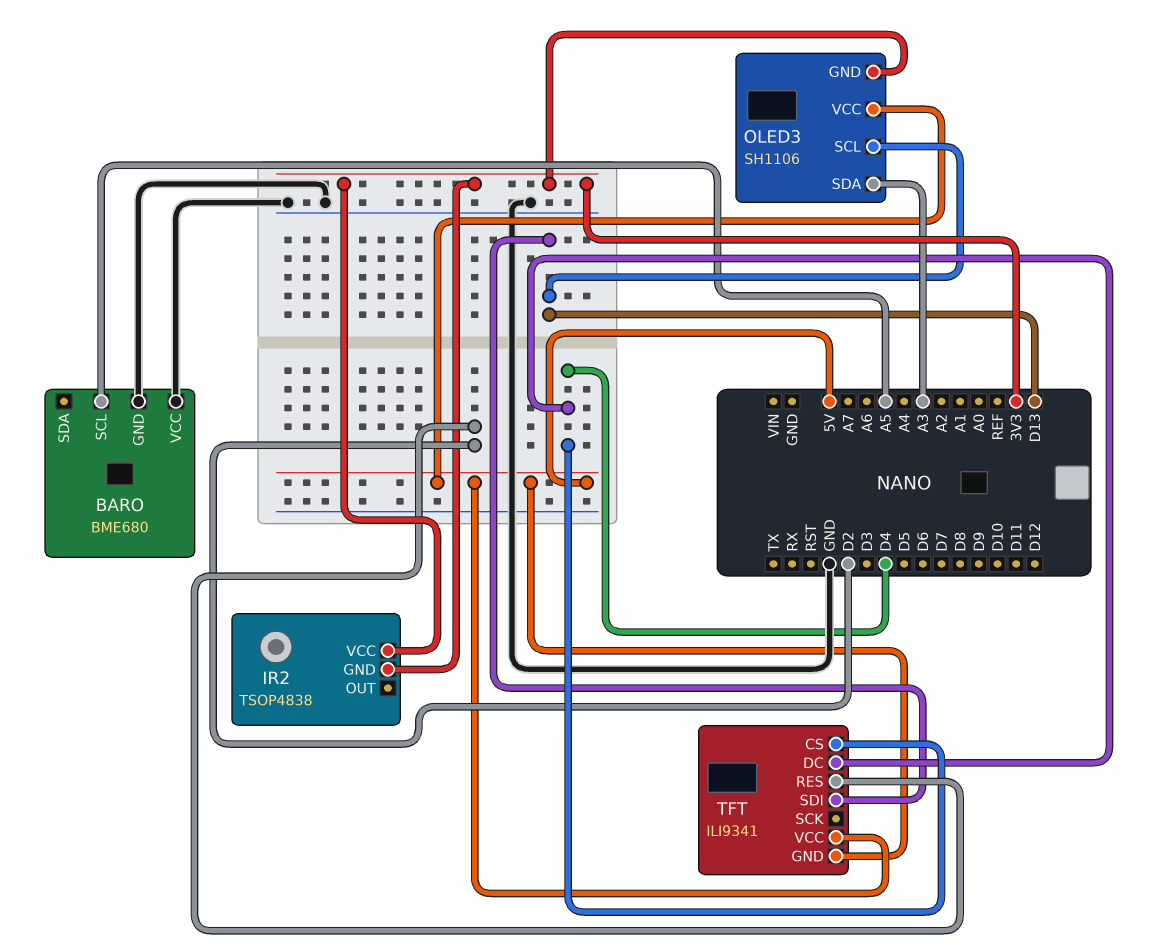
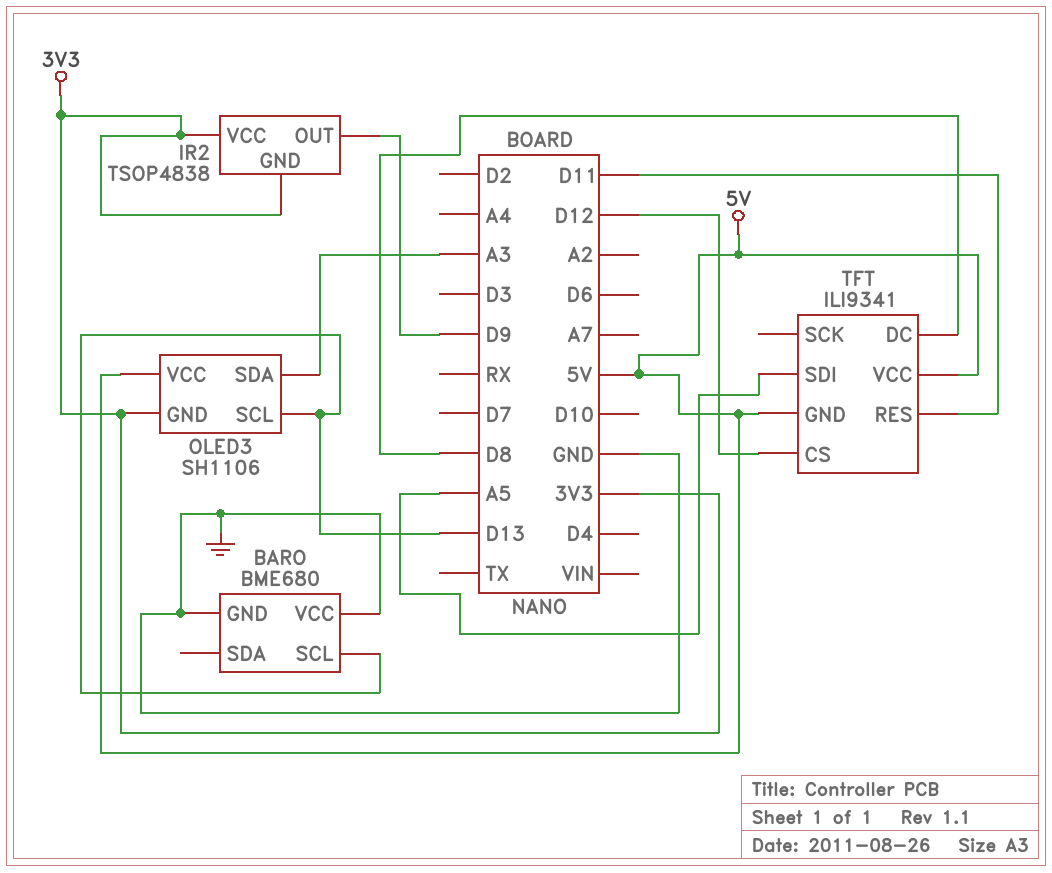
BARO pin SCL: A5 -> D13
IR2 pin OUT: none -> D9
TFT pin CS: D4 -> D12
TFT pin DC: D4 -> D8
TFT pin RES: D2 -> D11
TFT pin SDI: D13 -> A5

